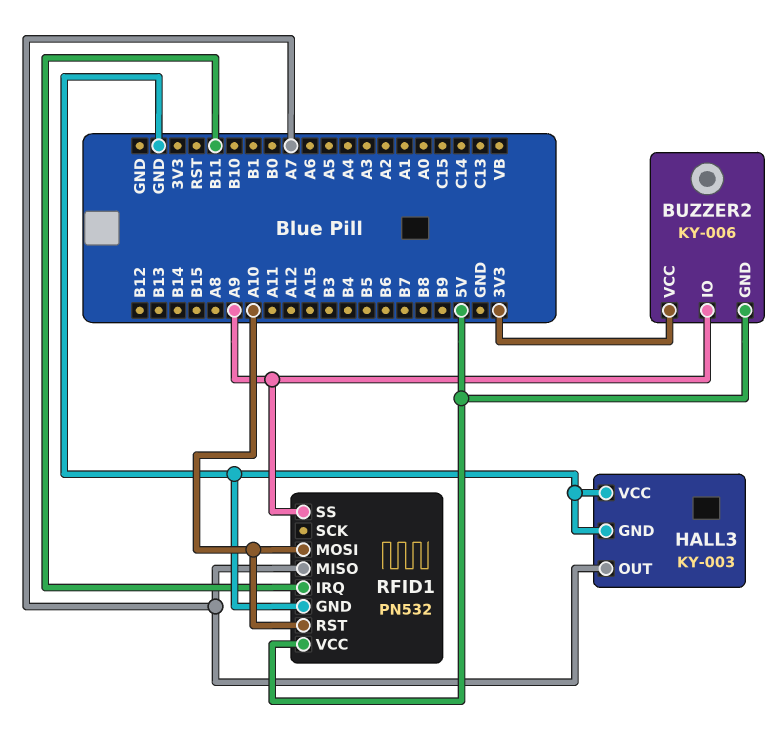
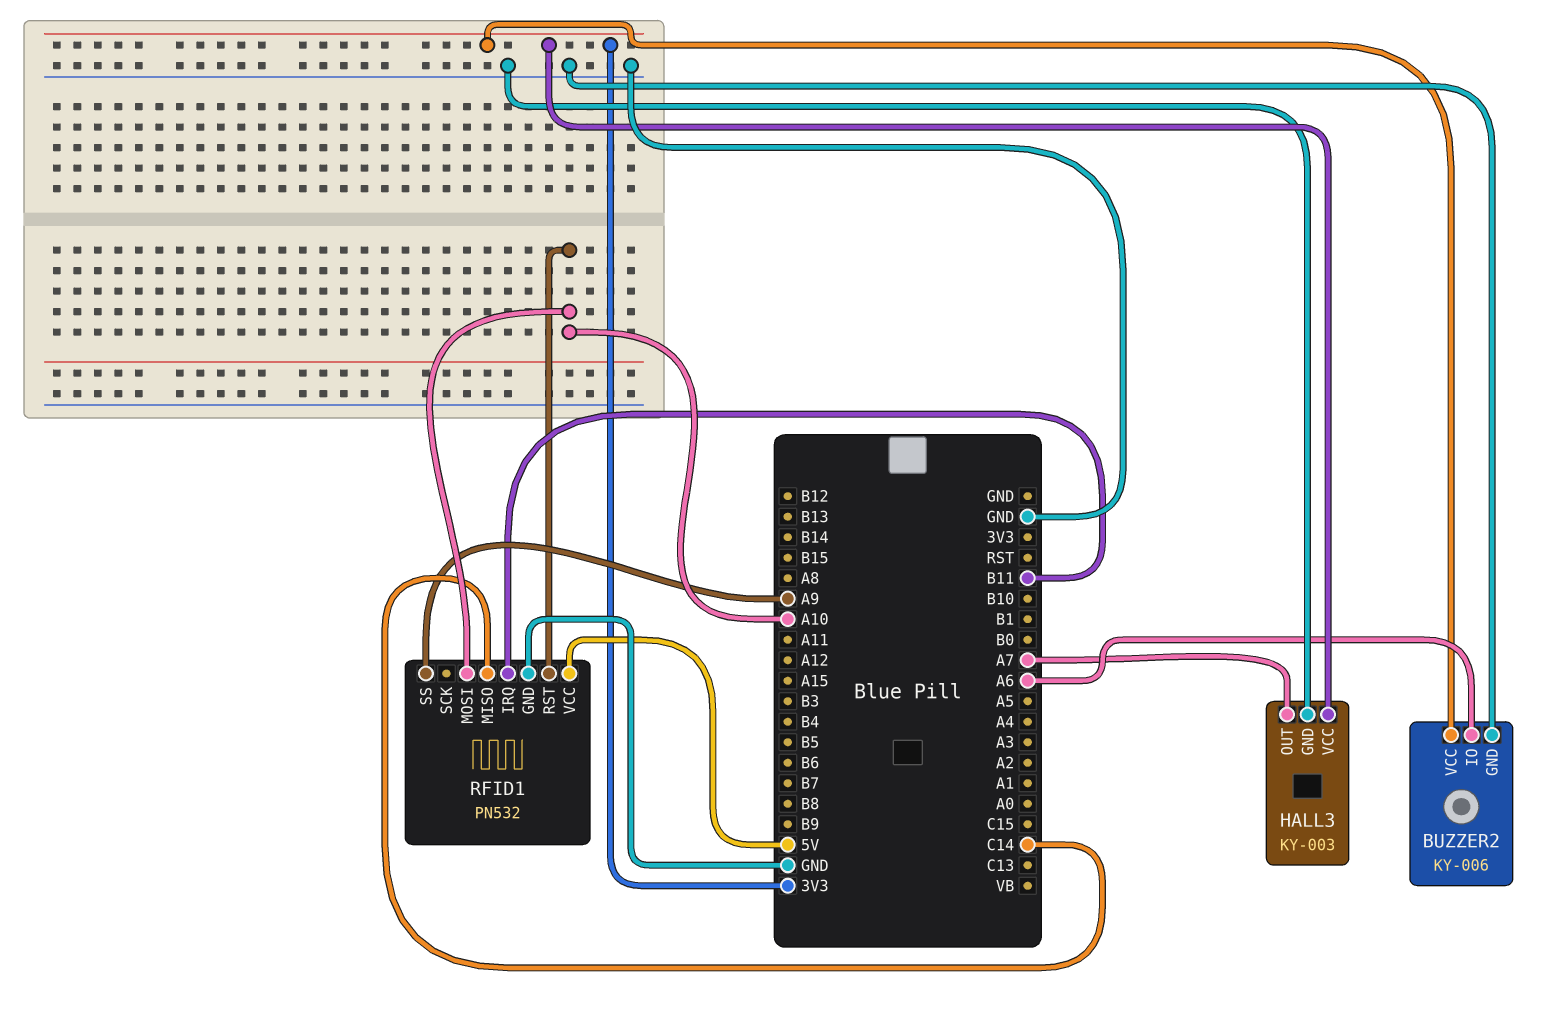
BUZZER2 pin GND: 5V -> GND
BUZZER2 pin IO: A9 -> A6
HALL3 pin VCC: GND -> 3V3
RFID1 pin MISO: A7 -> C14

